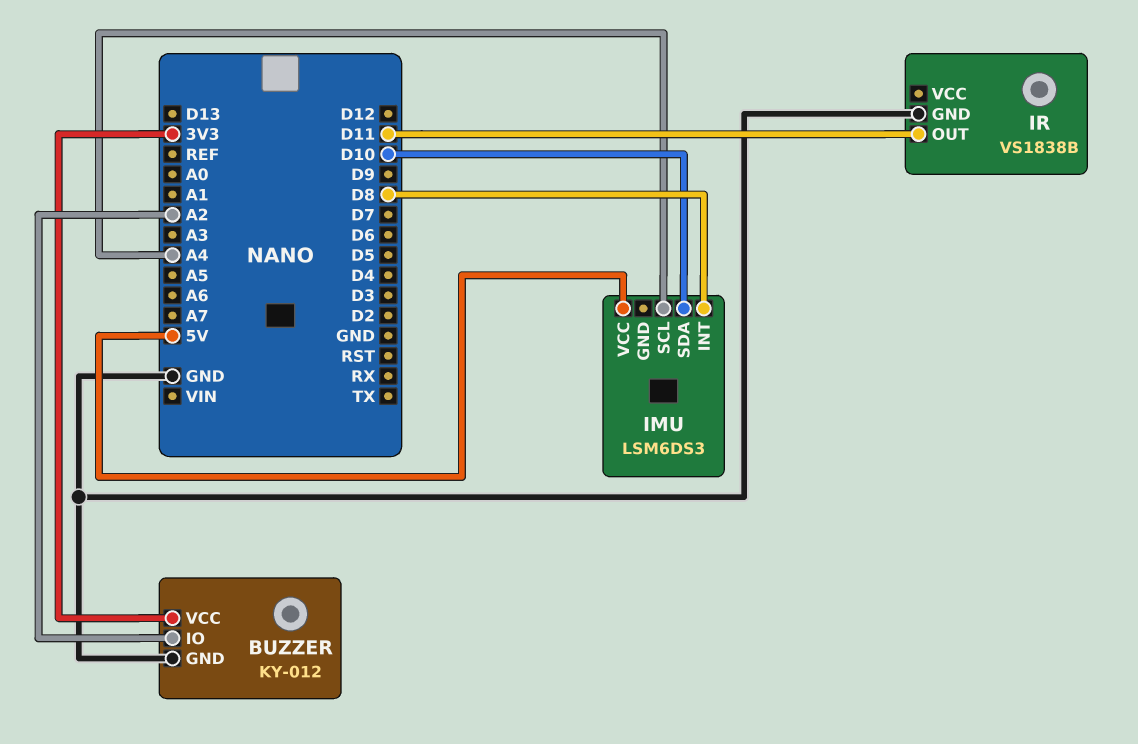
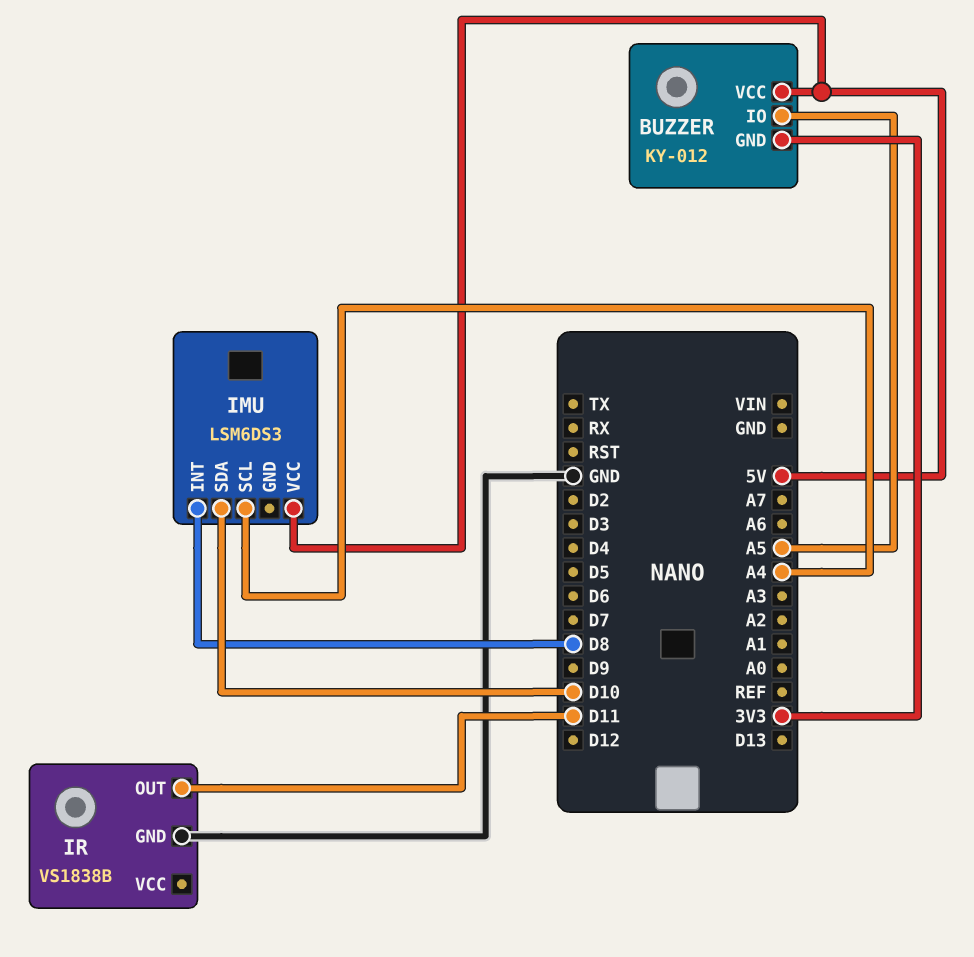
BUZZER pin GND: GND -> 3V3
BUZZER pin IO: A2 -> A5
BUZZER pin VCC: 3V3 -> 5V

